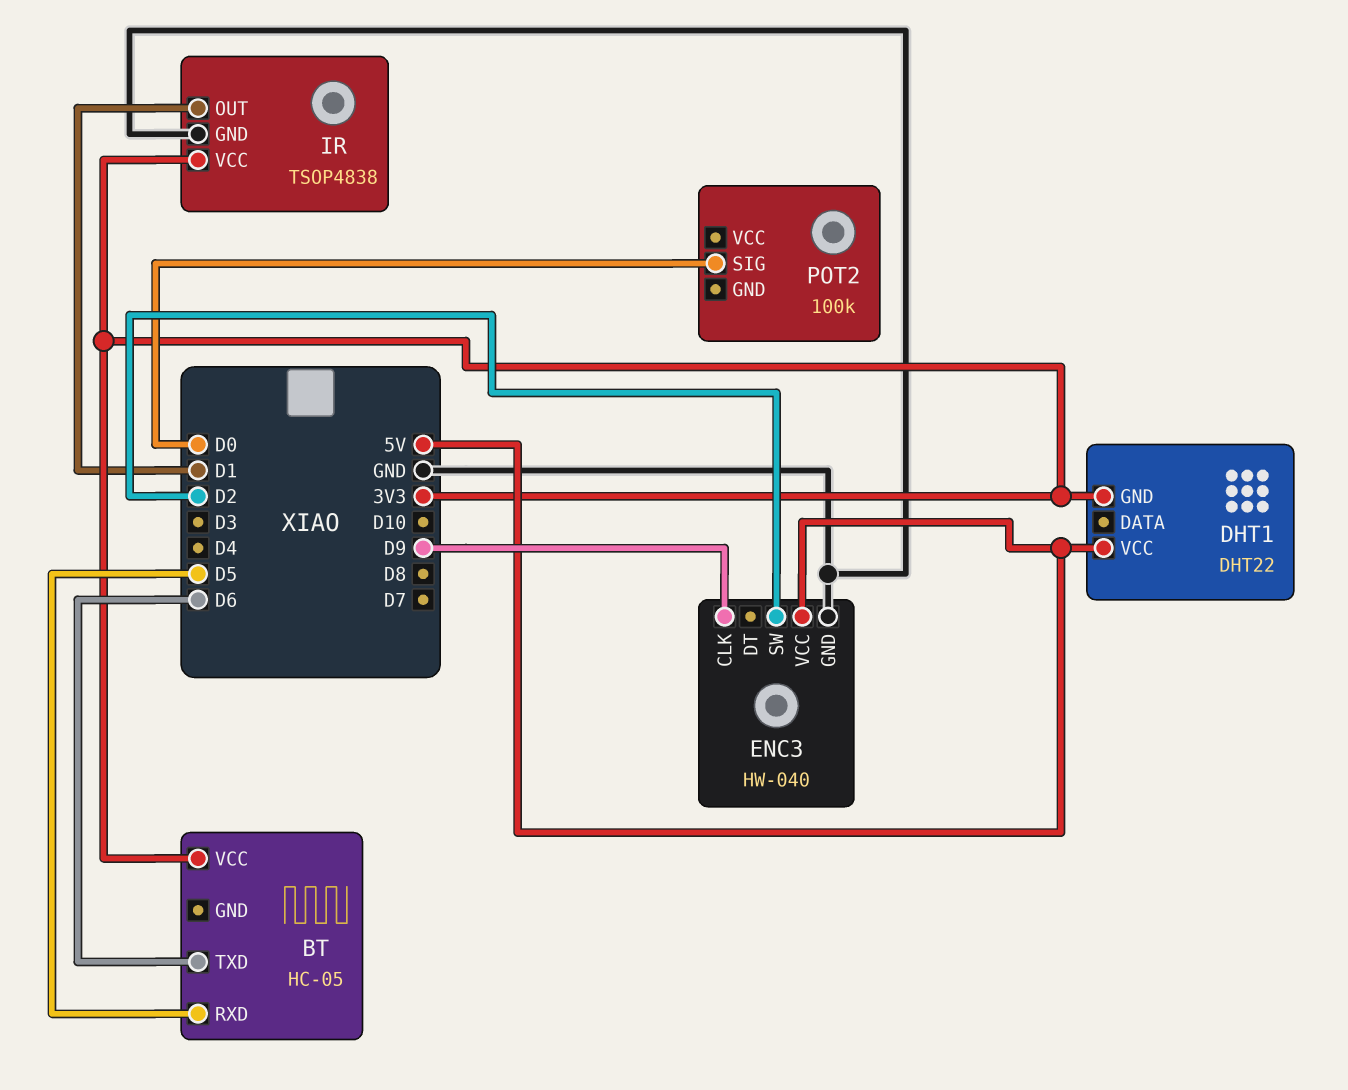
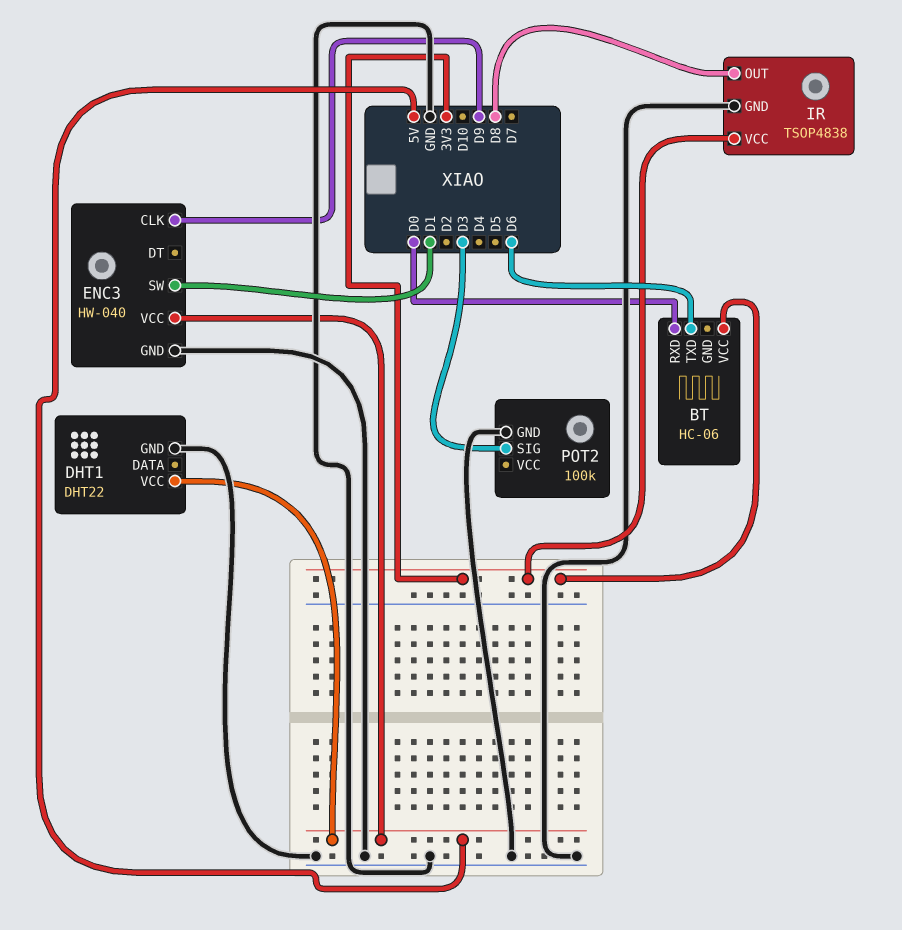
BT: HC-05 -> HC-06
BT pin RXD: D5 -> D0
DHT1 pin GND: 3V3 -> GND
ENC3 pin SW: D2 -> D1
IR pin OUT: D1 -> D8
POT2 pin GND: none -> GND
POT2 pin SIG: D0 -> D3

